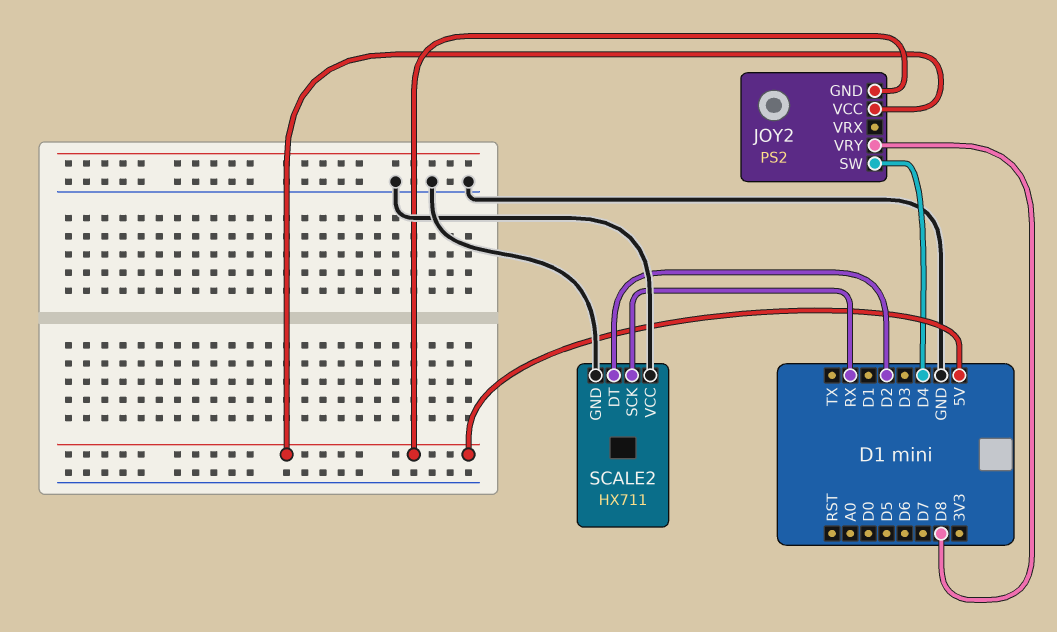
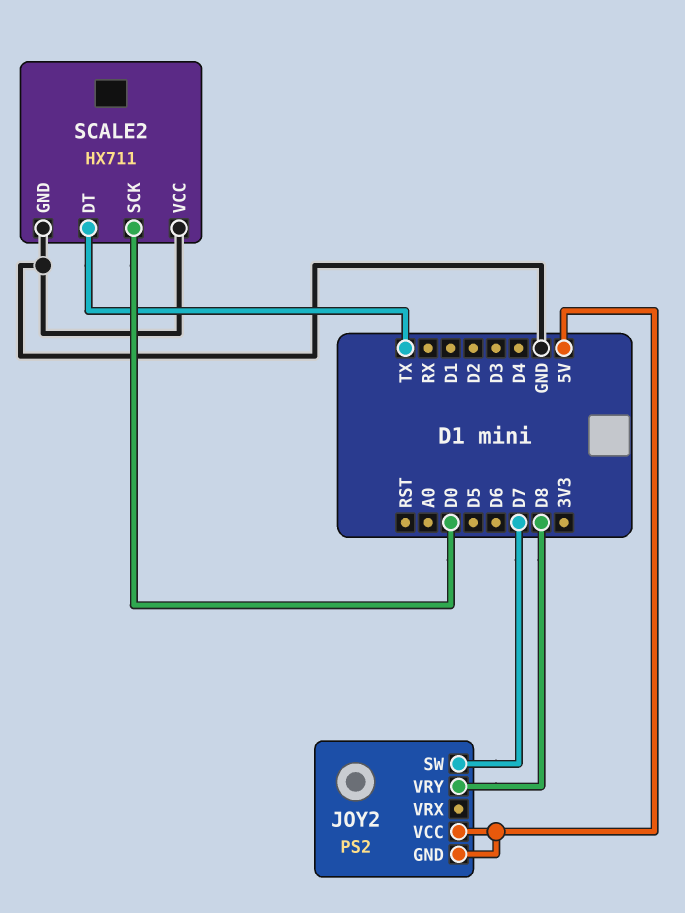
JOY2 pin SW: D4 -> D7
SCALE2 pin DT: D2 -> TX
SCALE2 pin SCK: RX -> D0

